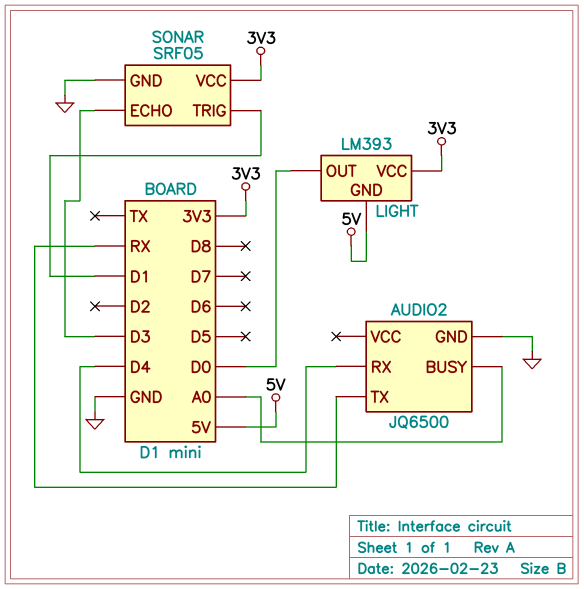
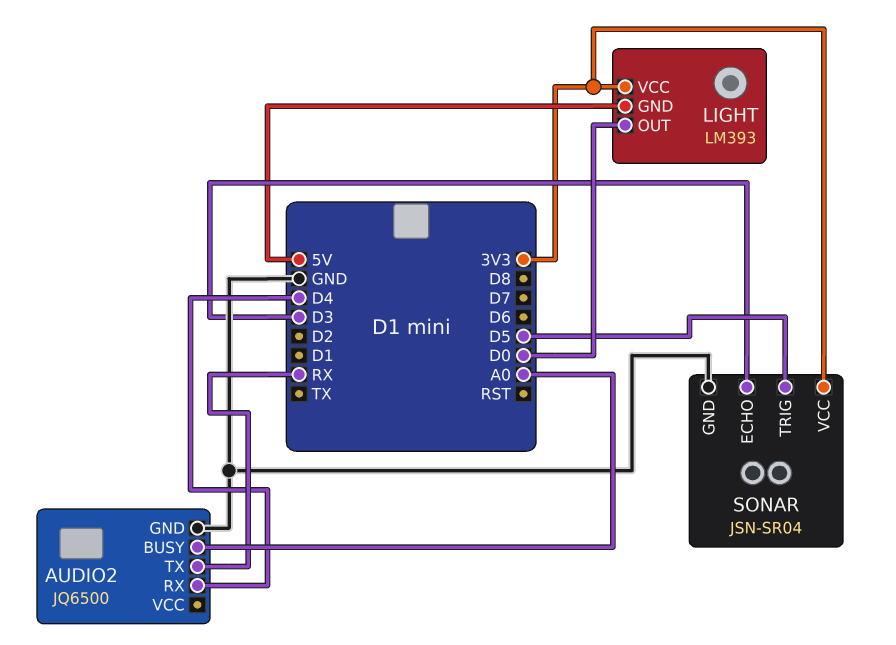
SONAR: SRF05 -> JSN-SR04
SONAR pin TRIG: D1 -> D5

